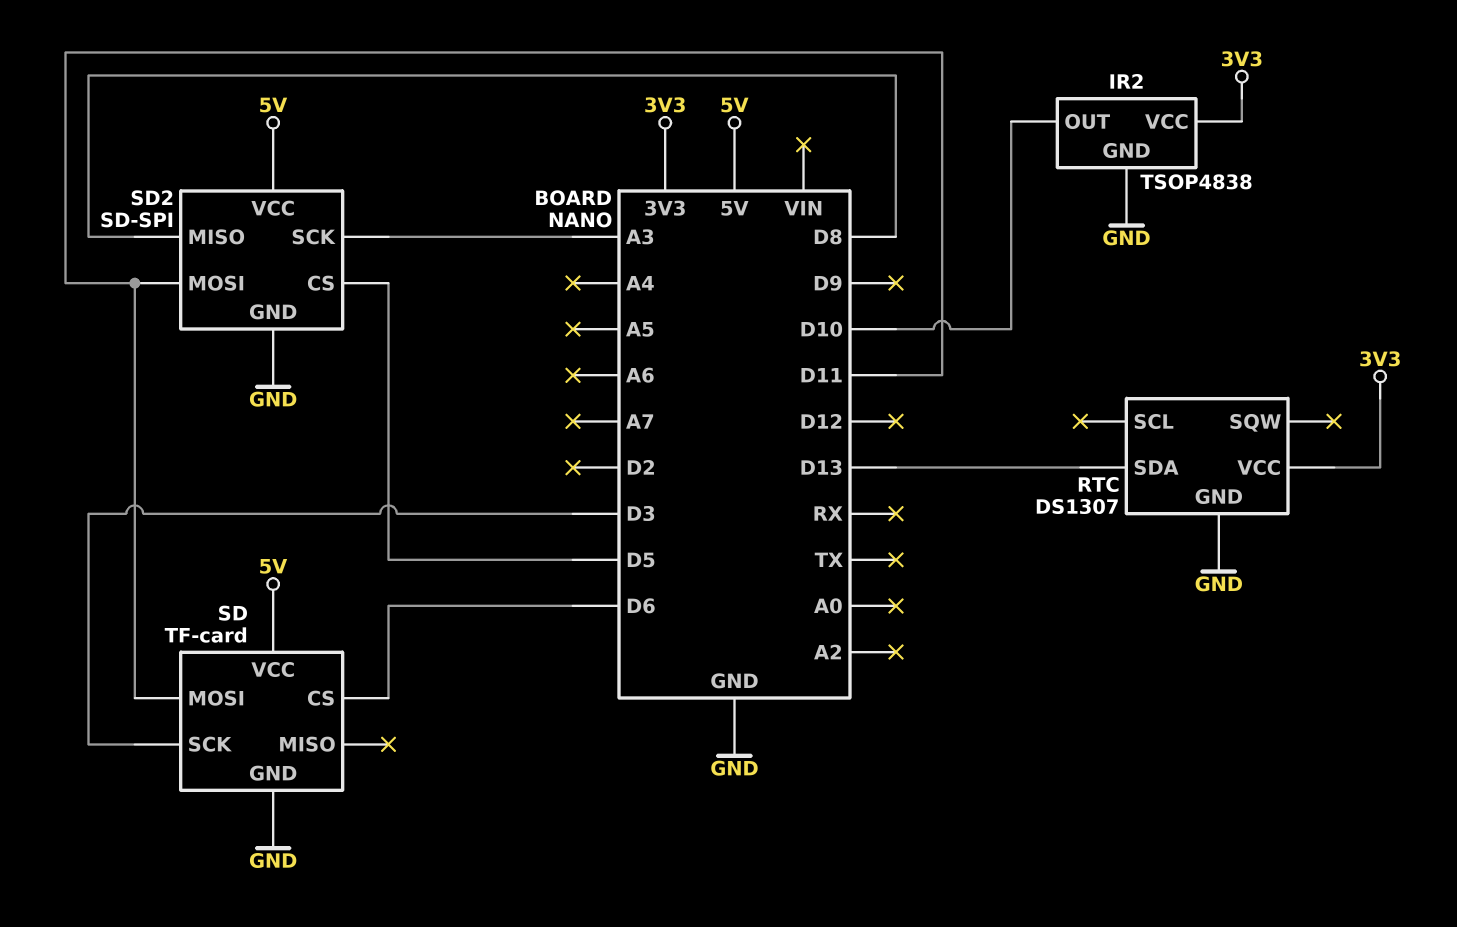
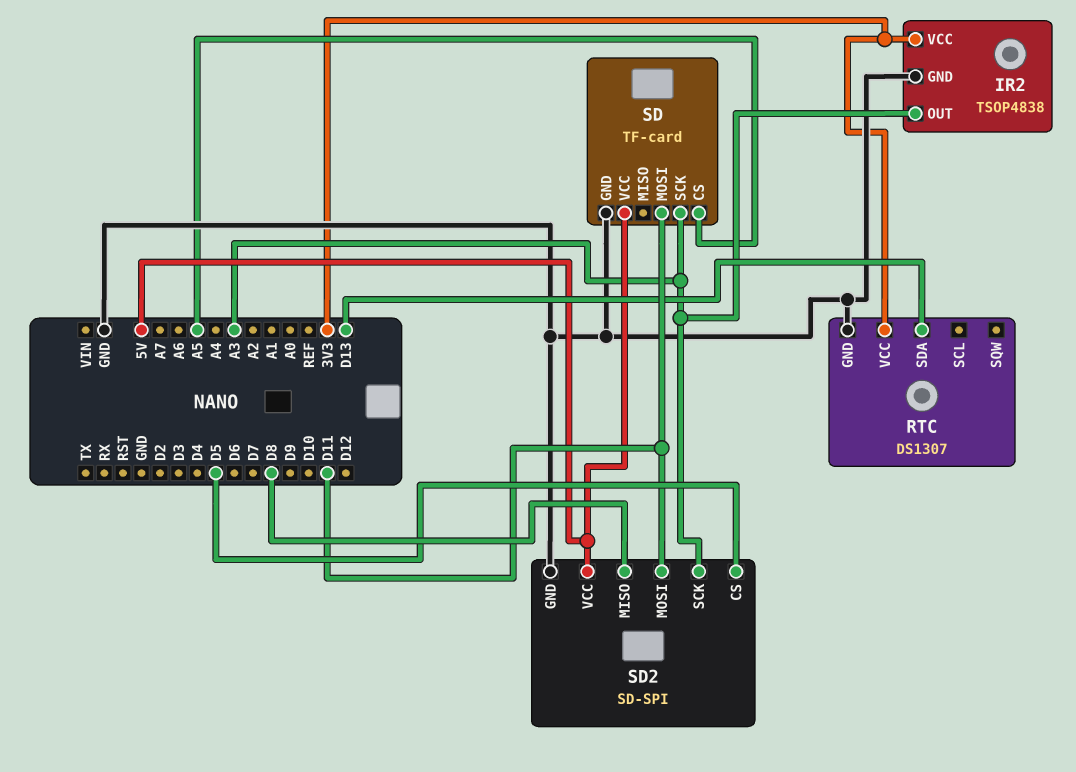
IR2 pin OUT: D10 -> A3
SD pin CS: D6 -> A5
SD pin SCK: D3 -> A3

